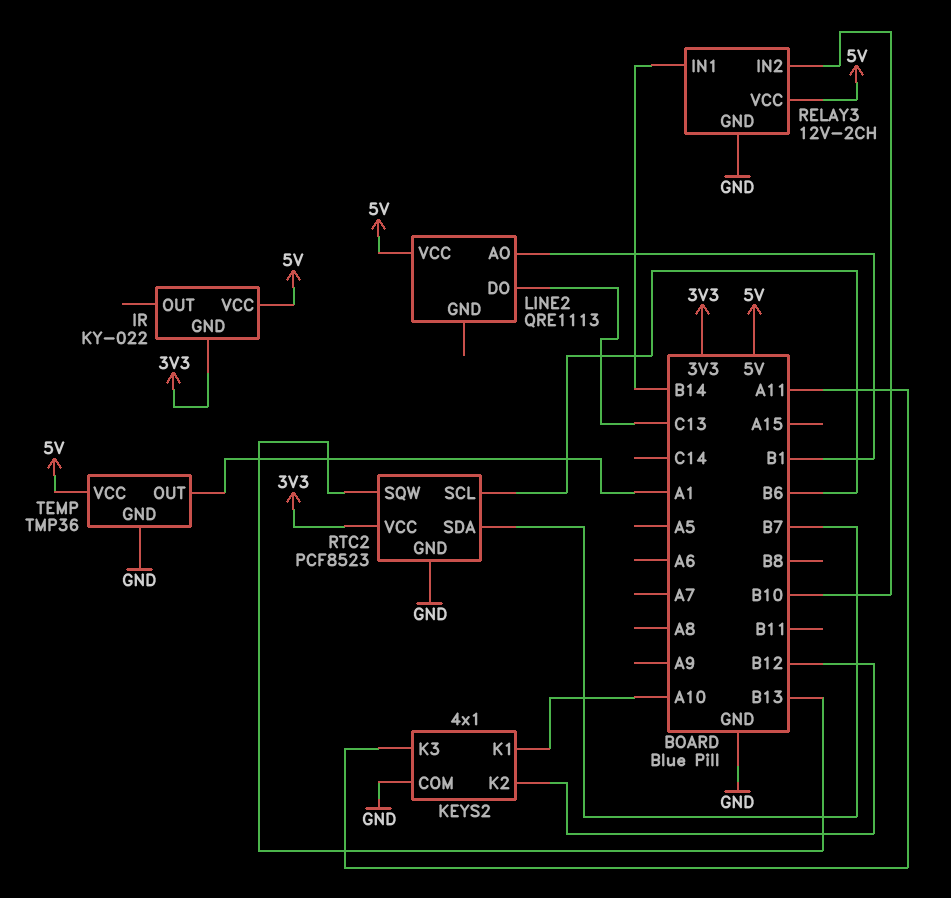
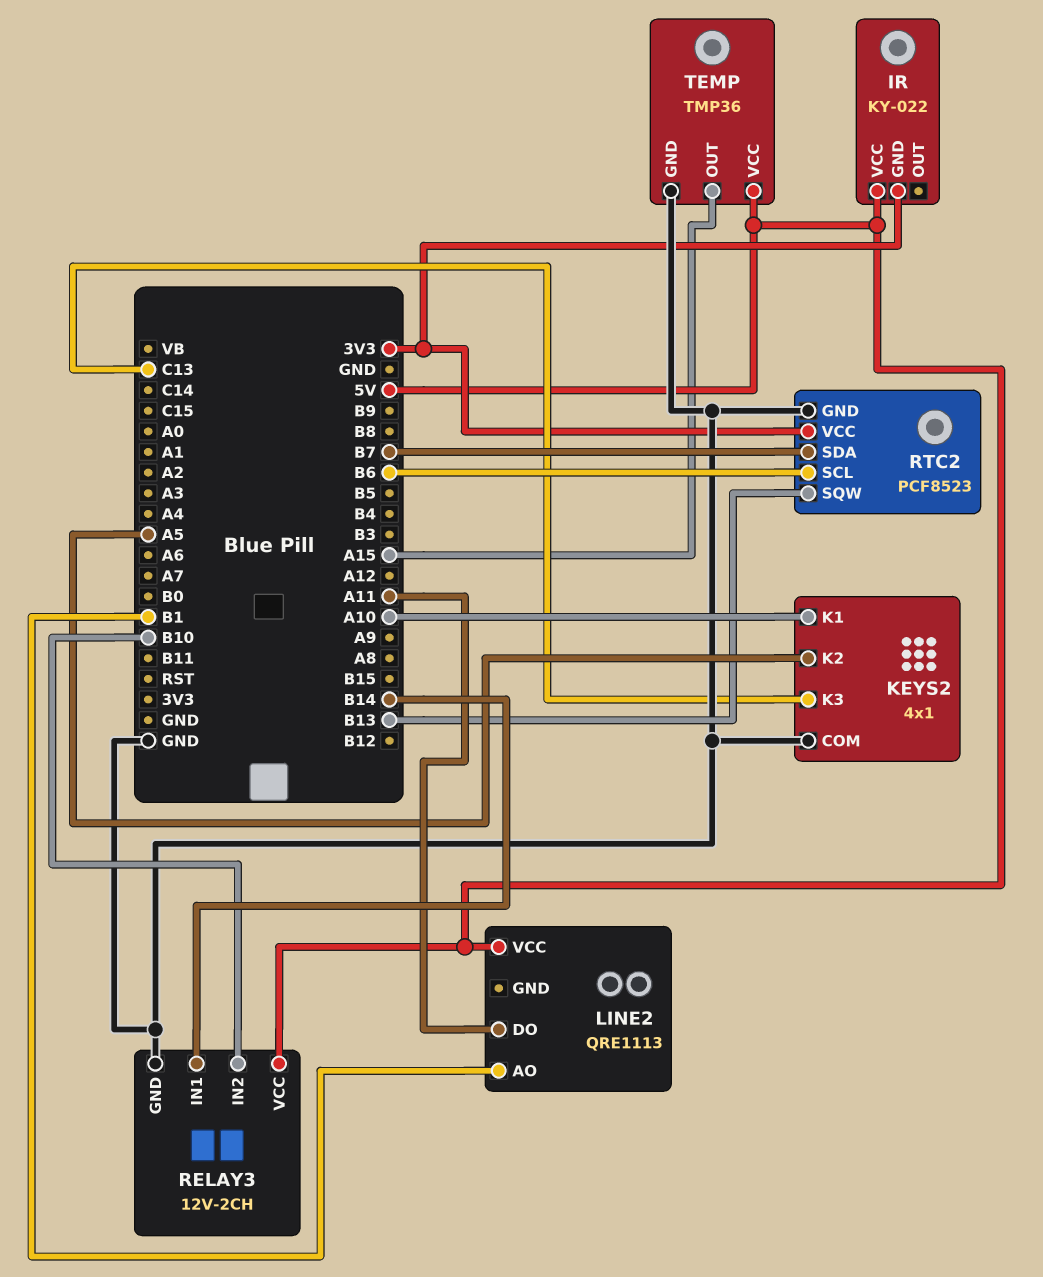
KEYS2 pin K2: B12 -> A5
KEYS2 pin K3: A11 -> C13
LINE2 pin DO: C13 -> A11
TEMP pin OUT: A1 -> A15

